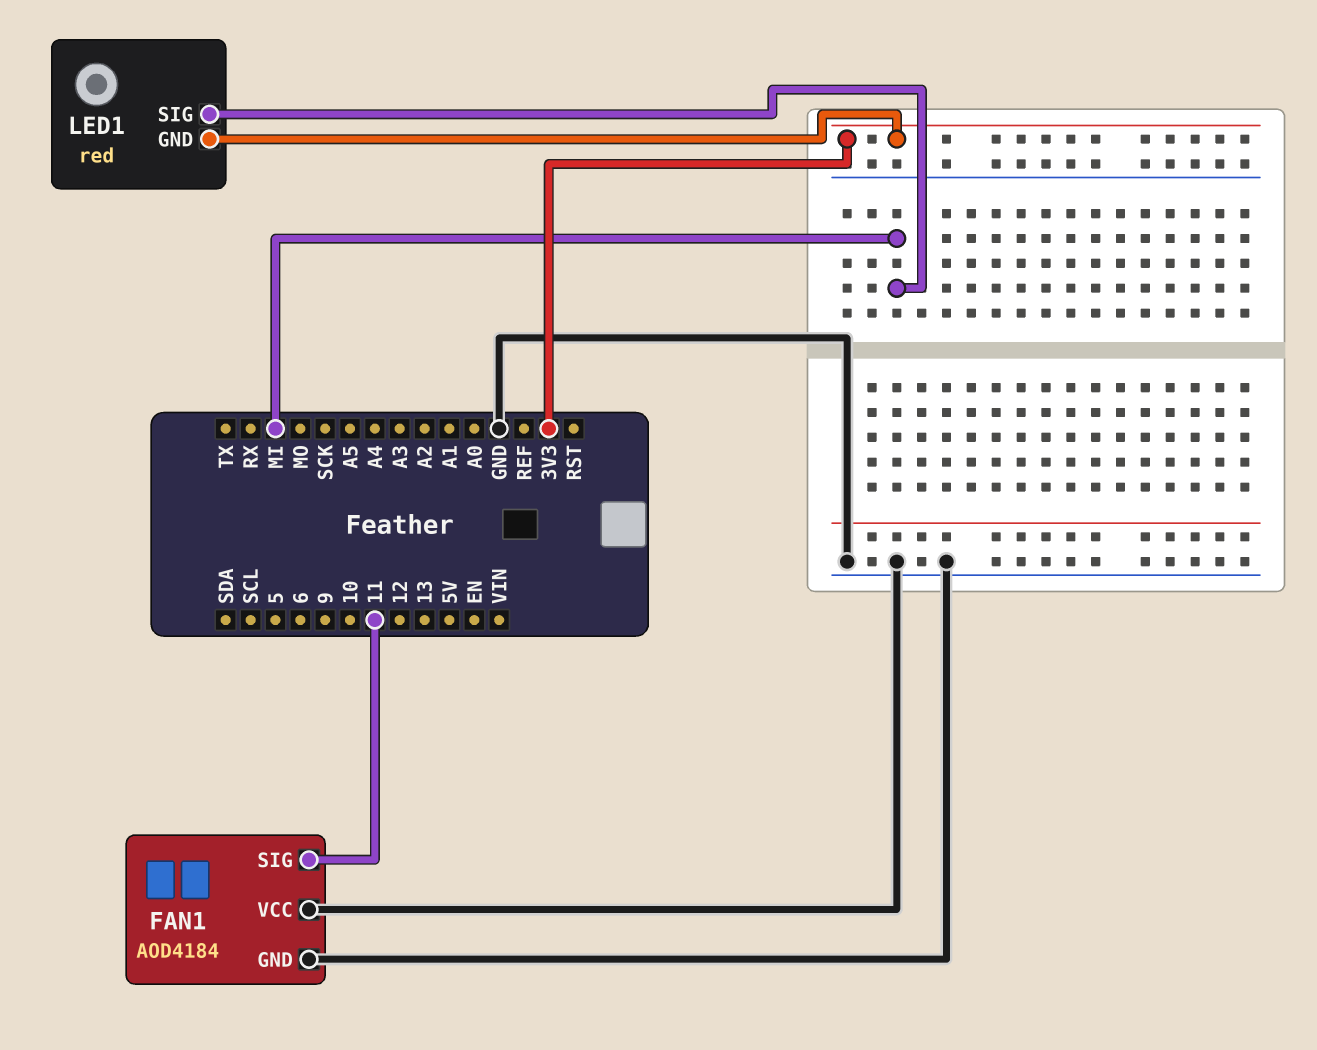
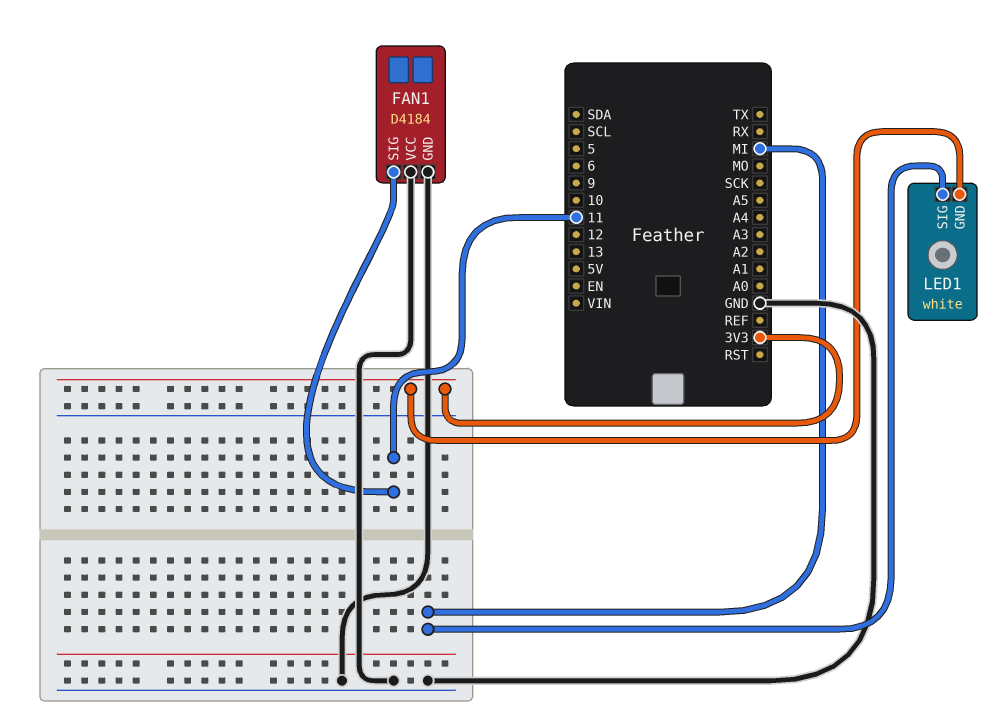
FAN1: AOD4184 -> D4184
LED1: red -> white

